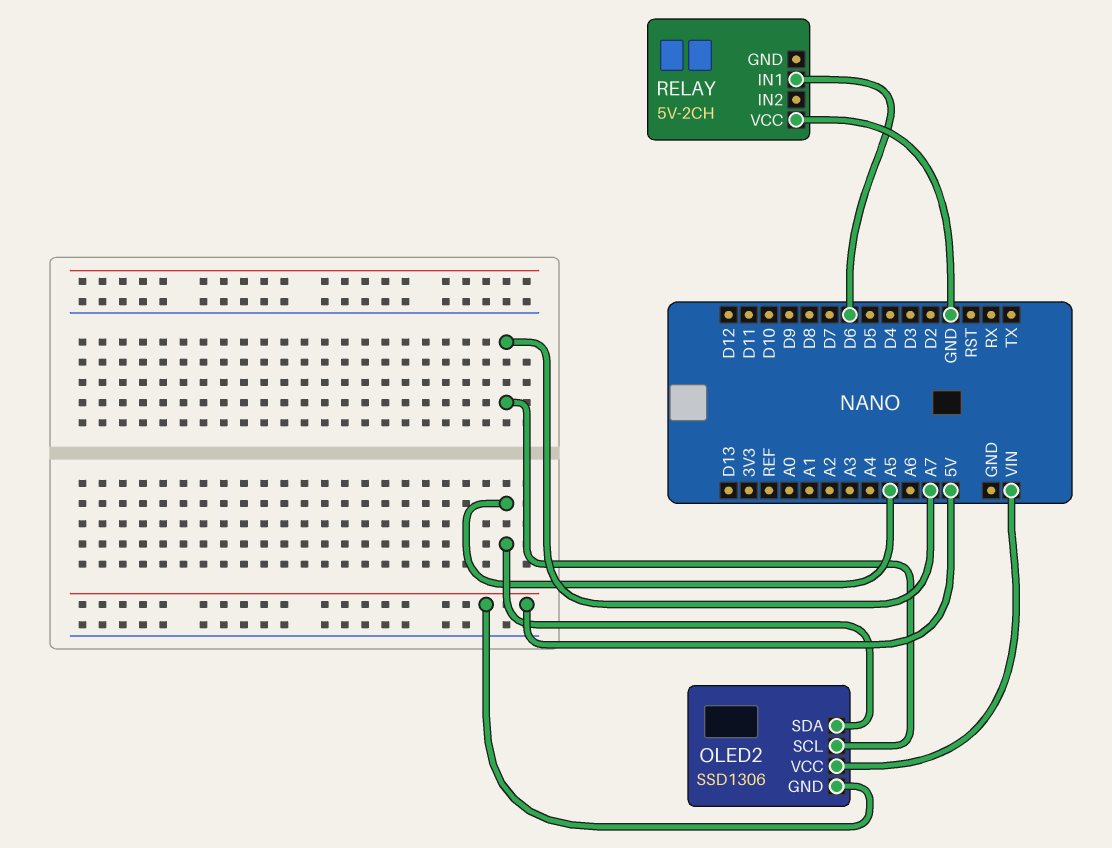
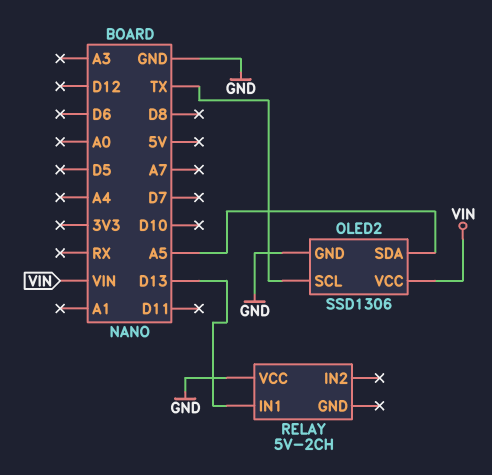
OLED2 pin GND: 5V -> GND
OLED2 pin SCL: A7 -> TX
RELAY pin IN1: D6 -> D13

